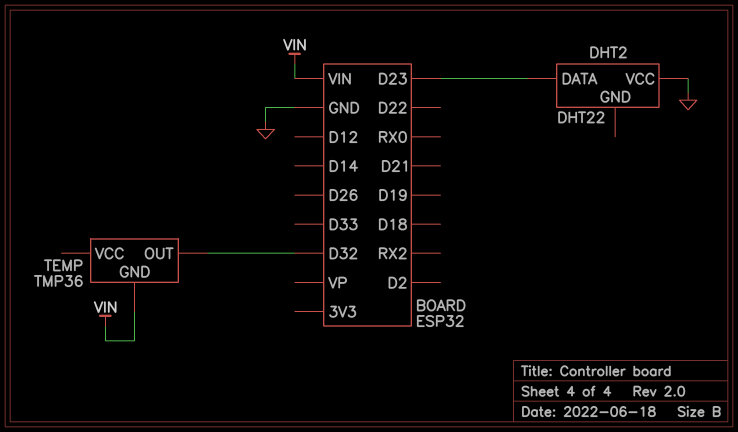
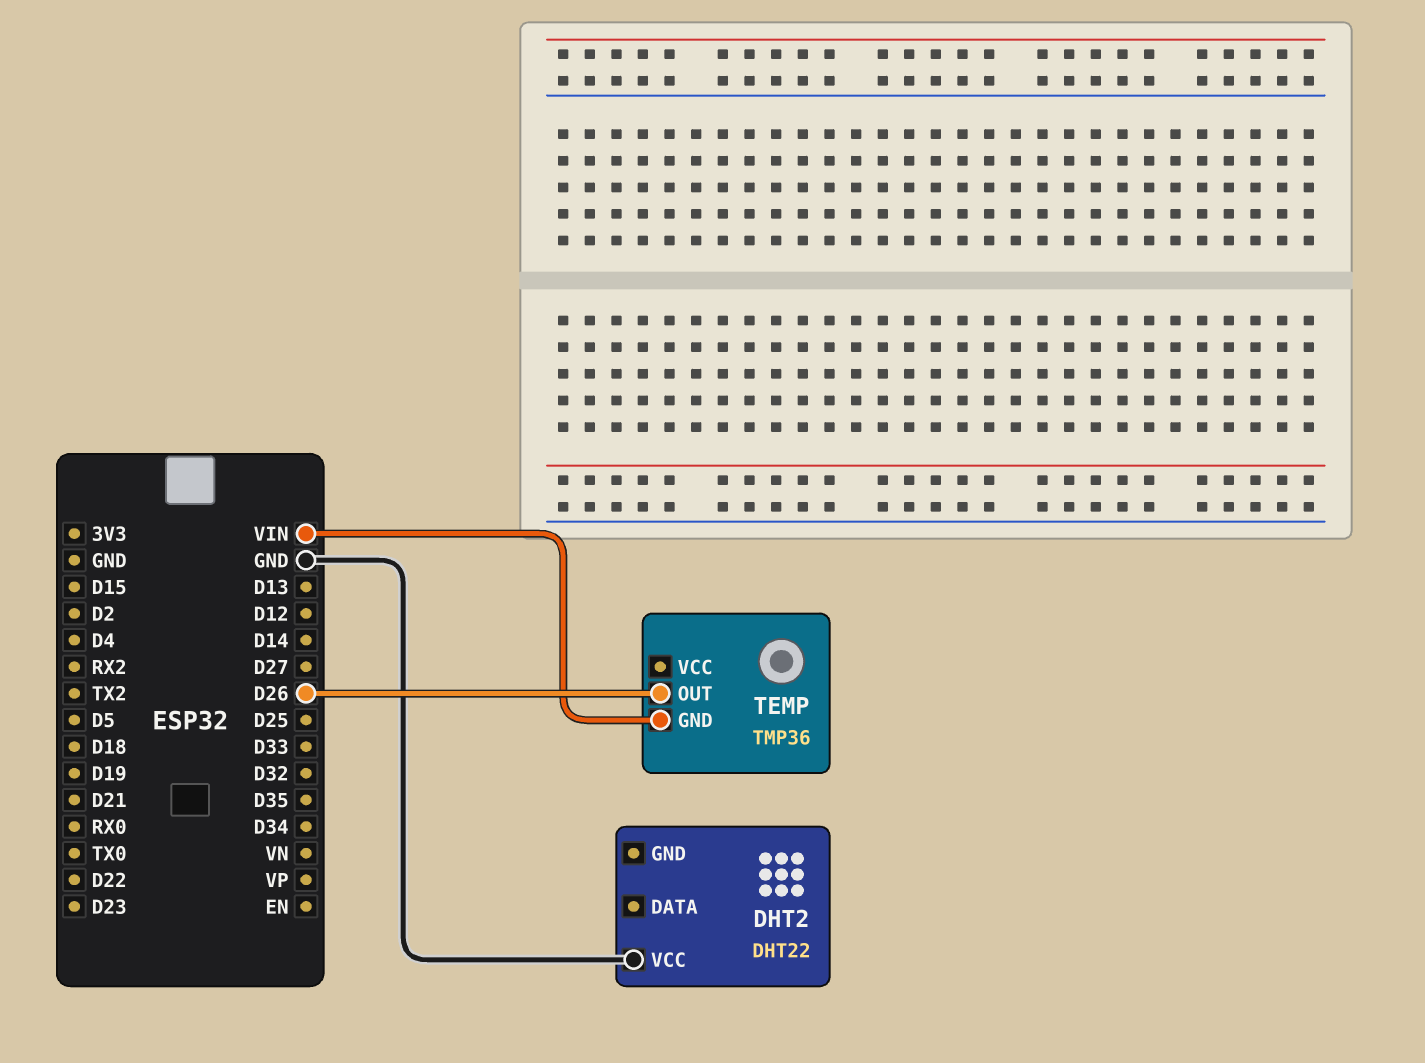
DHT2 pin DATA: D23 -> none
TEMP pin OUT: D32 -> D26

